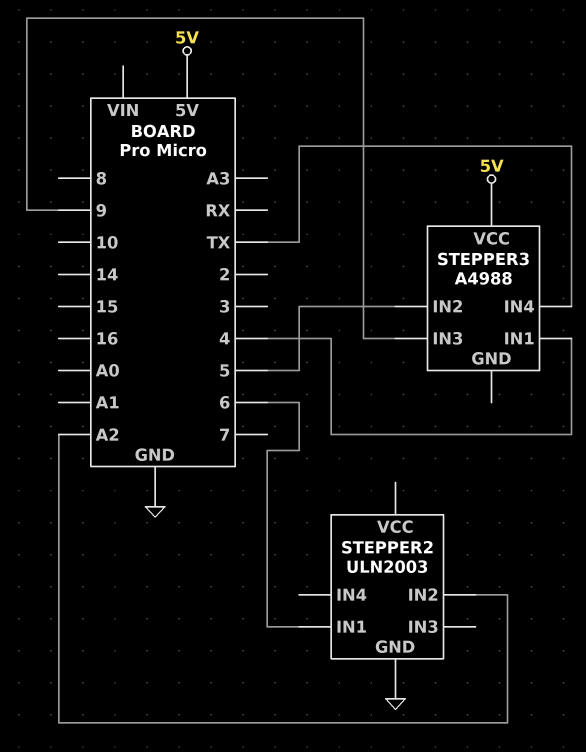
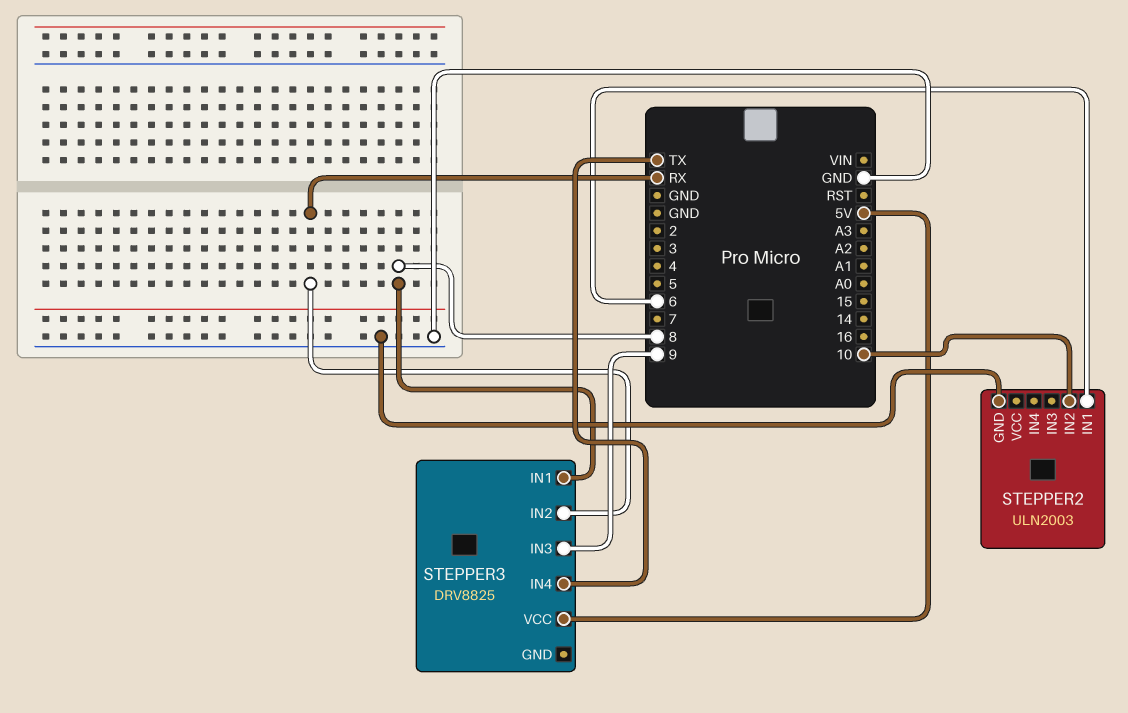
STEPPER2 pin IN2: A2 -> 10
STEPPER3: A4988 -> DRV8825
STEPPER3 pin IN1: 4 -> 8
STEPPER3 pin IN2: 5 -> RX

